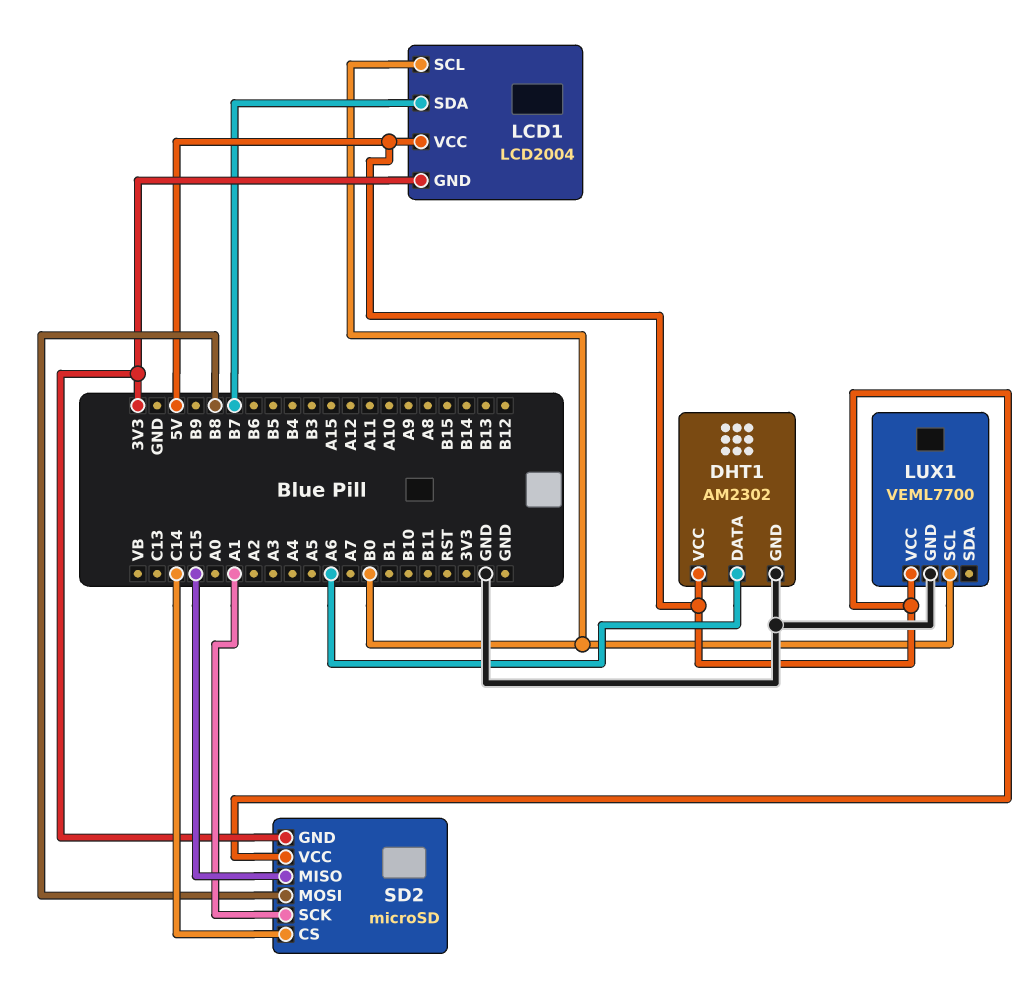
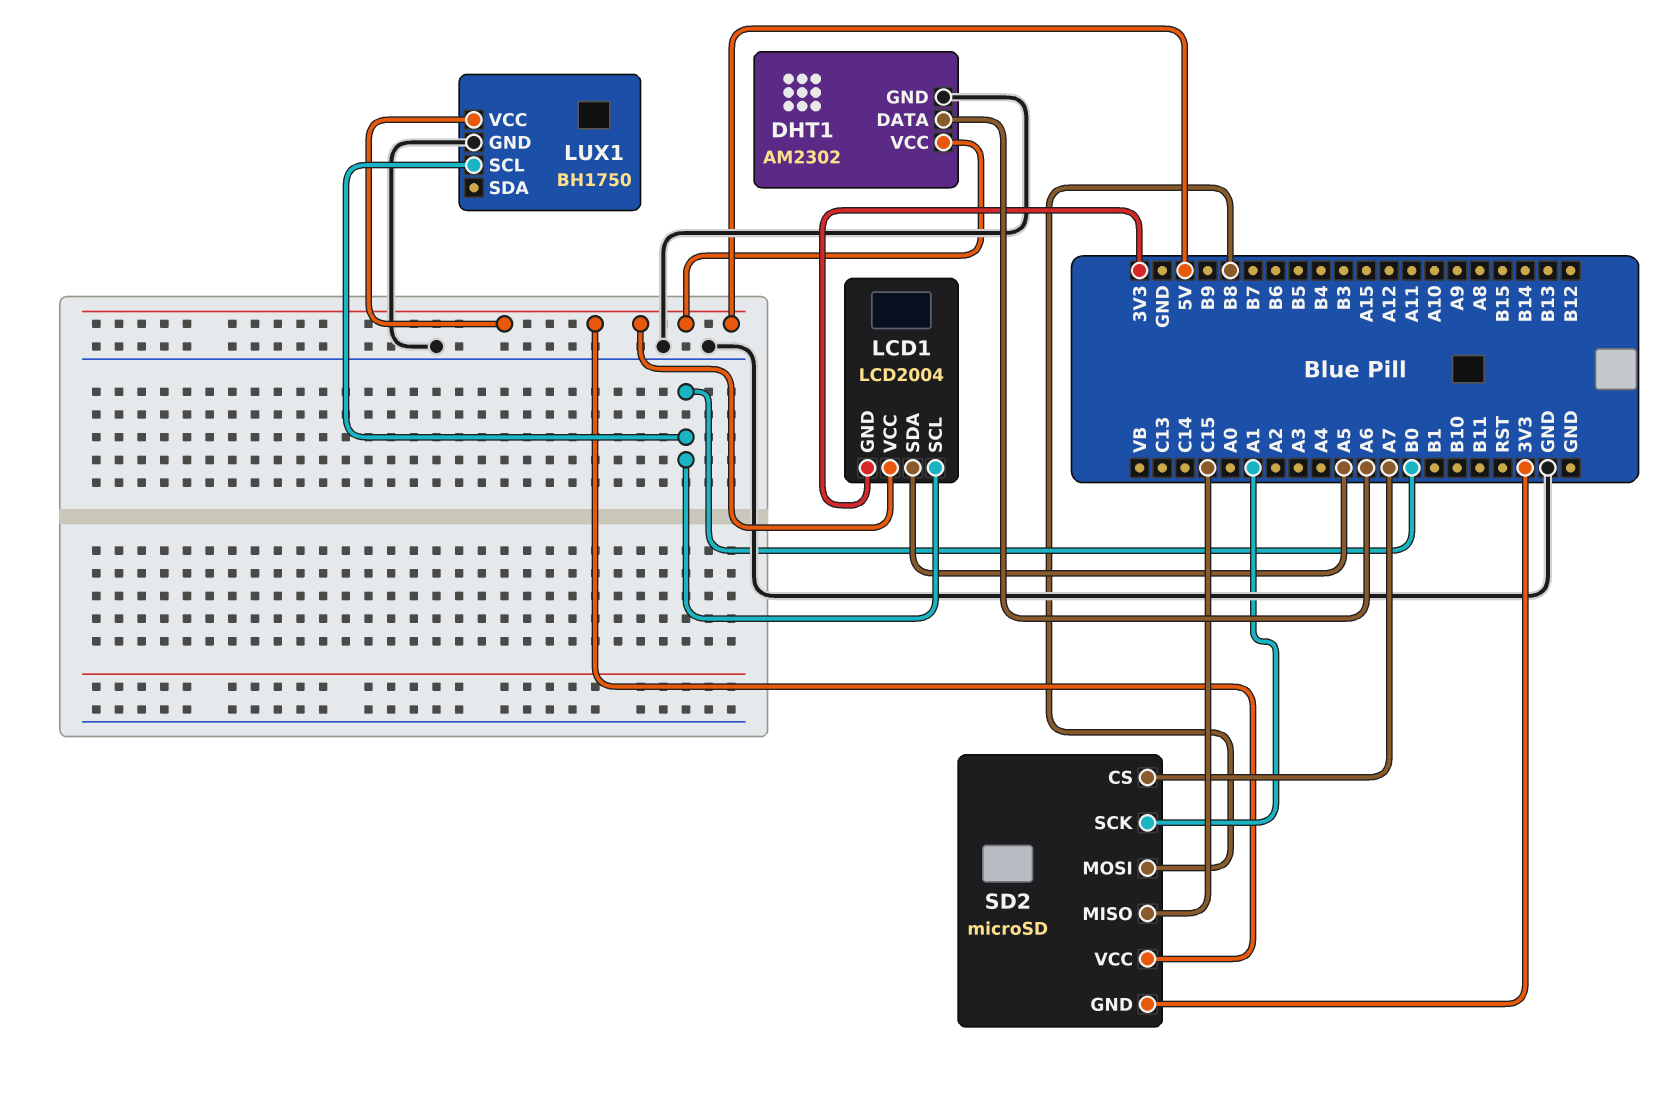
LCD1 pin SDA: B7 -> A5
LUX1: VEML7700 -> BH1750
SD2 pin CS: C14 -> A7

